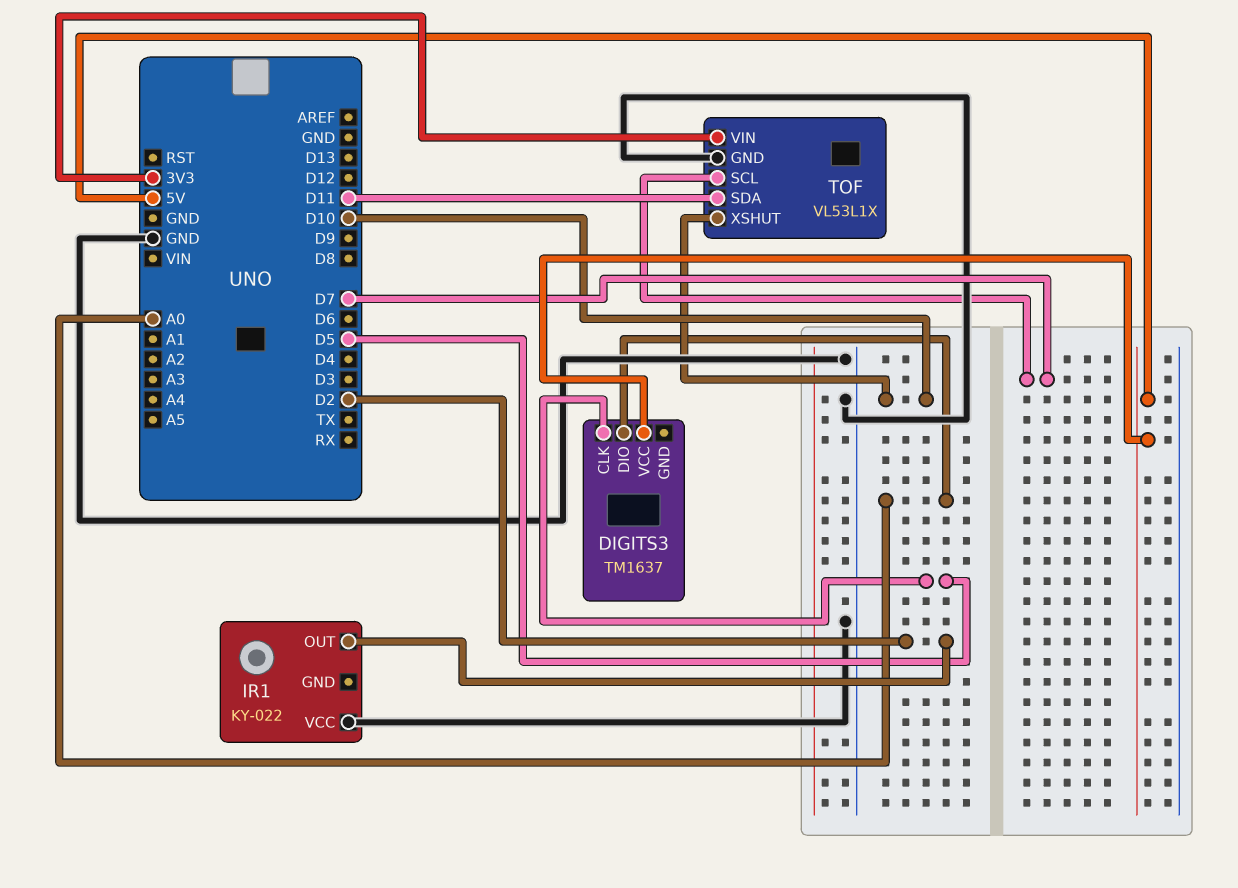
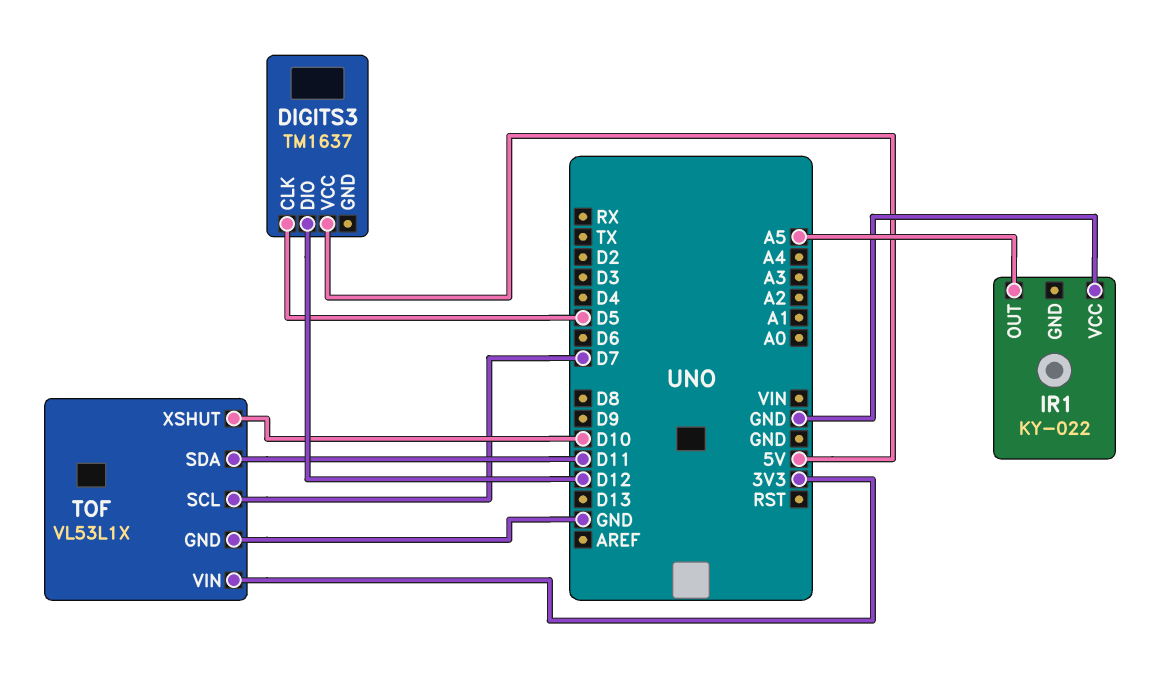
DIGITS3 pin DIO: A0 -> D12
IR1 pin OUT: D2 -> A5

